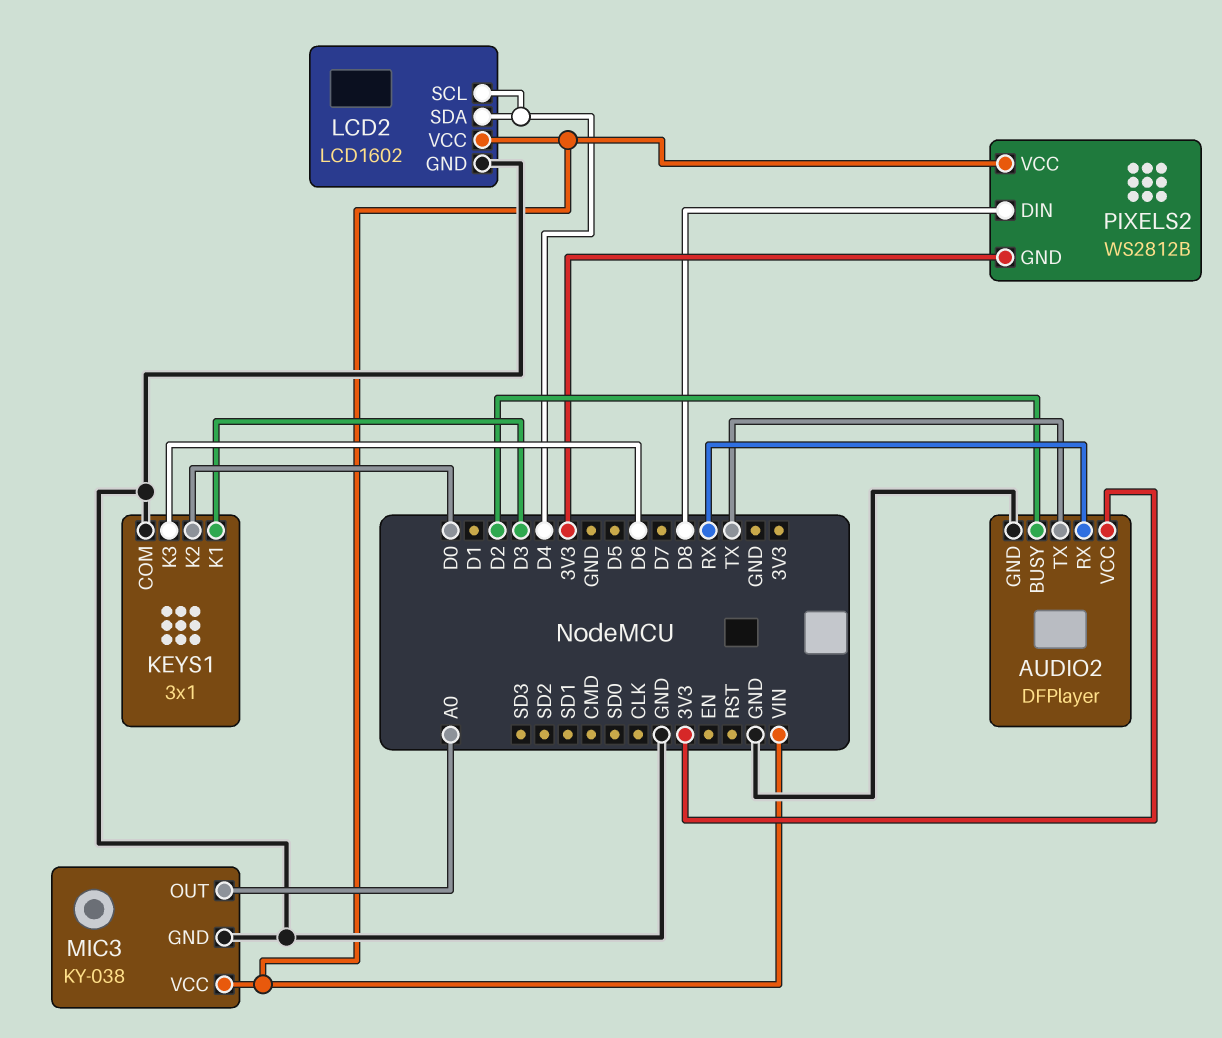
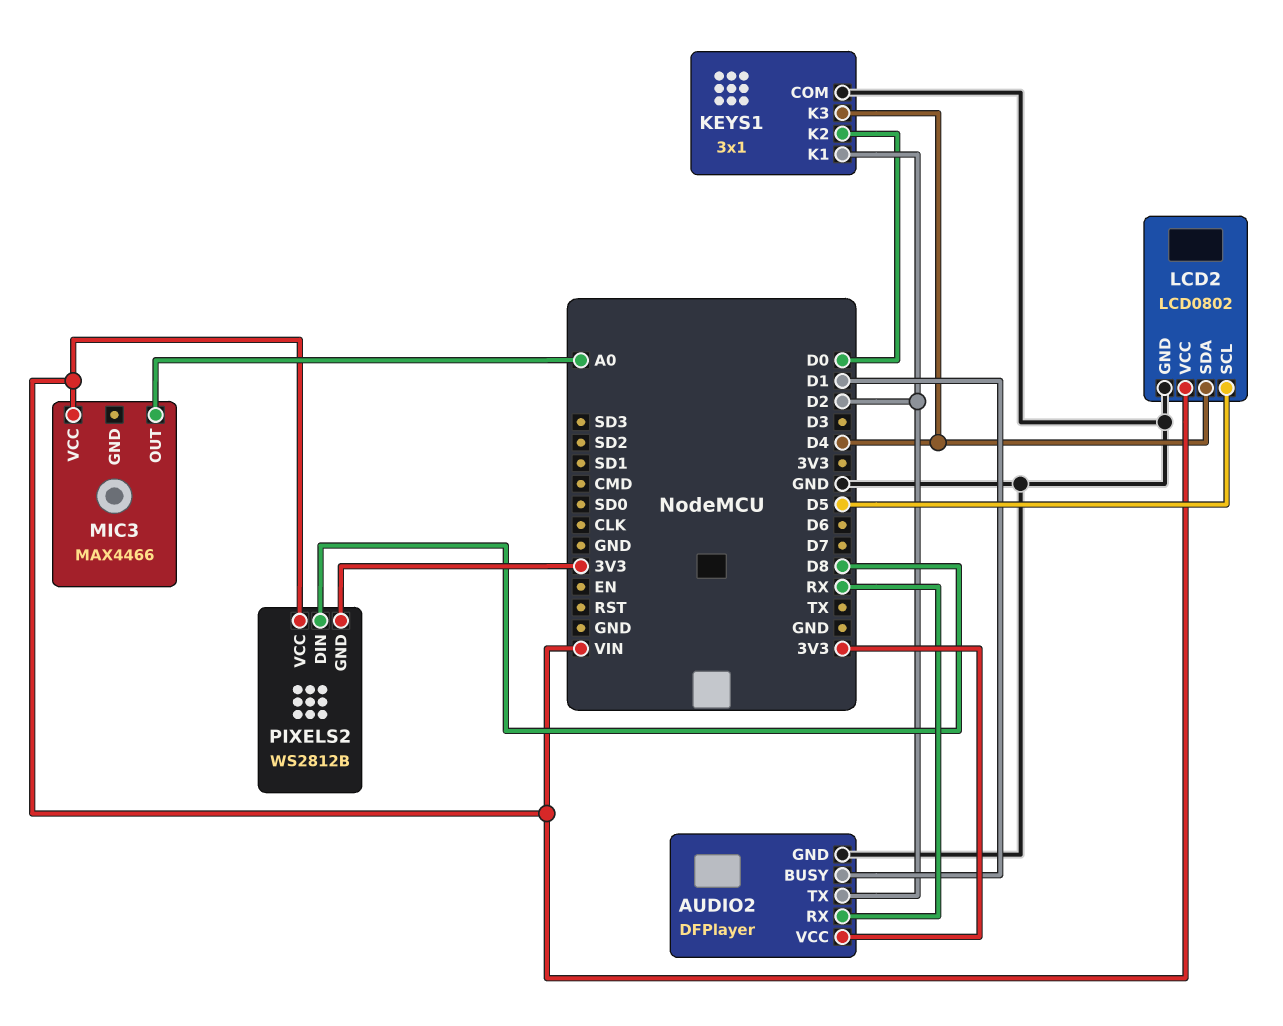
AUDIO2 pin BUSY: D2 -> D1
AUDIO2 pin TX: TX -> D2
KEYS1 pin K1: D3 -> D2
KEYS1 pin K3: D6 -> D4
LCD2: LCD1602 -> LCD0802
LCD2 pin SCL: D4 -> D5
MIC3: KY-038 -> MAX4466
MIC3 pin GND: GND -> none

